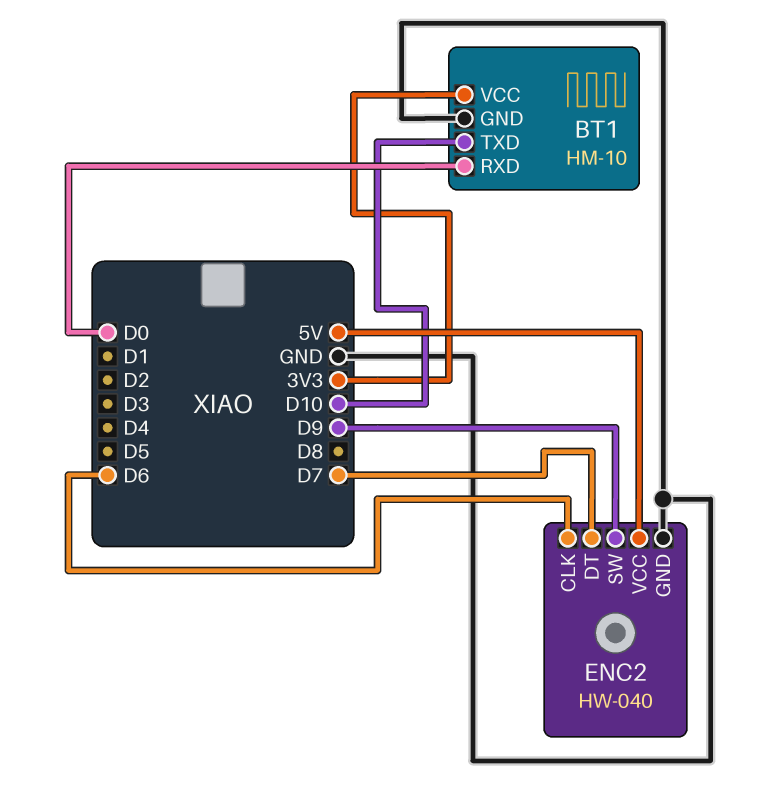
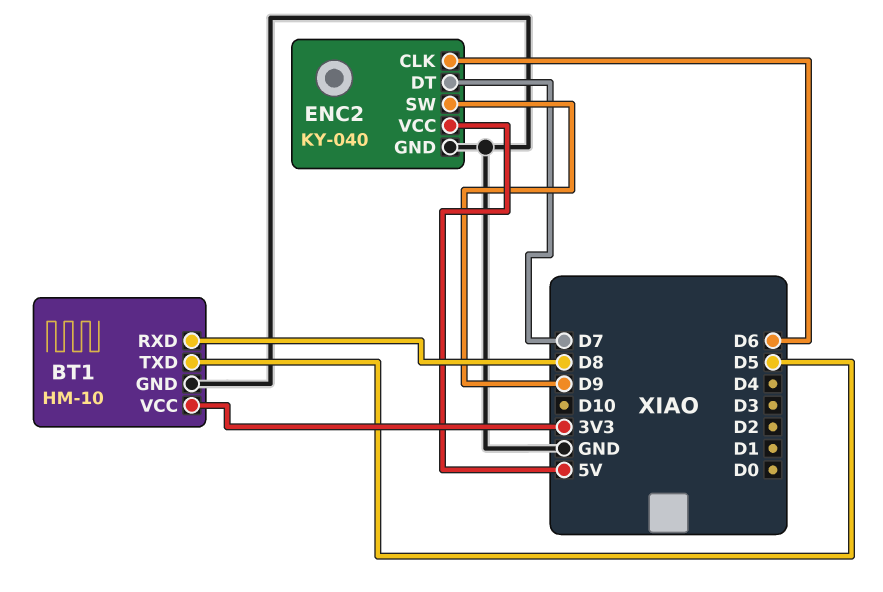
BT1 pin RXD: D0 -> D8
BT1 pin TXD: D10 -> D5
ENC2: HW-040 -> KY-040

